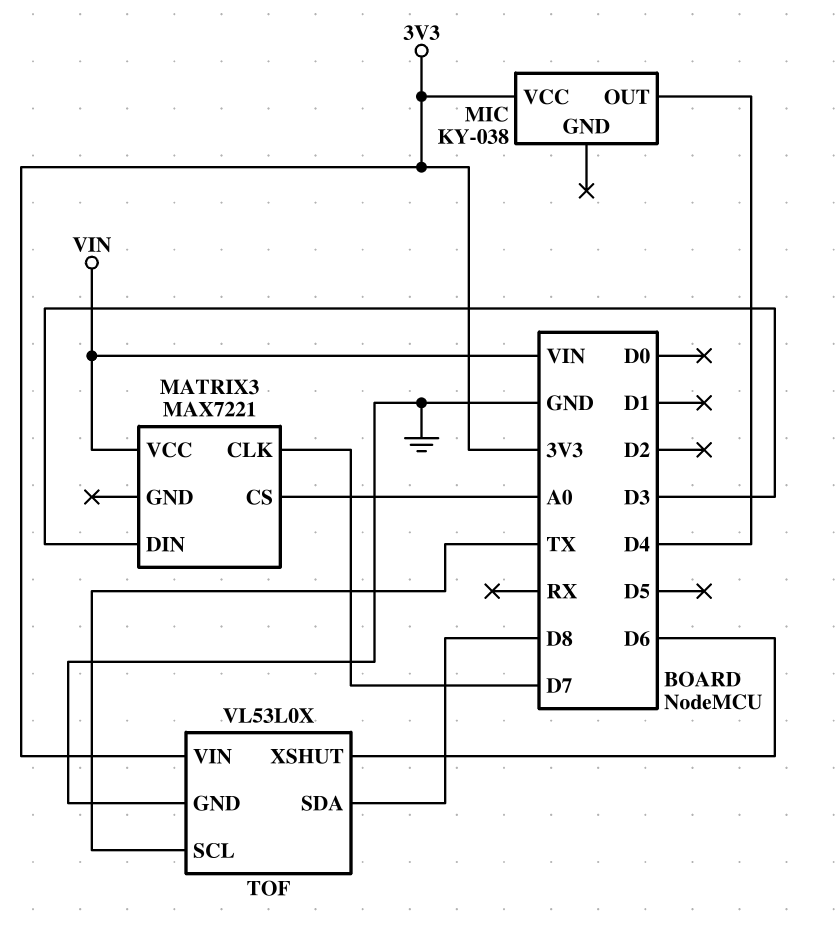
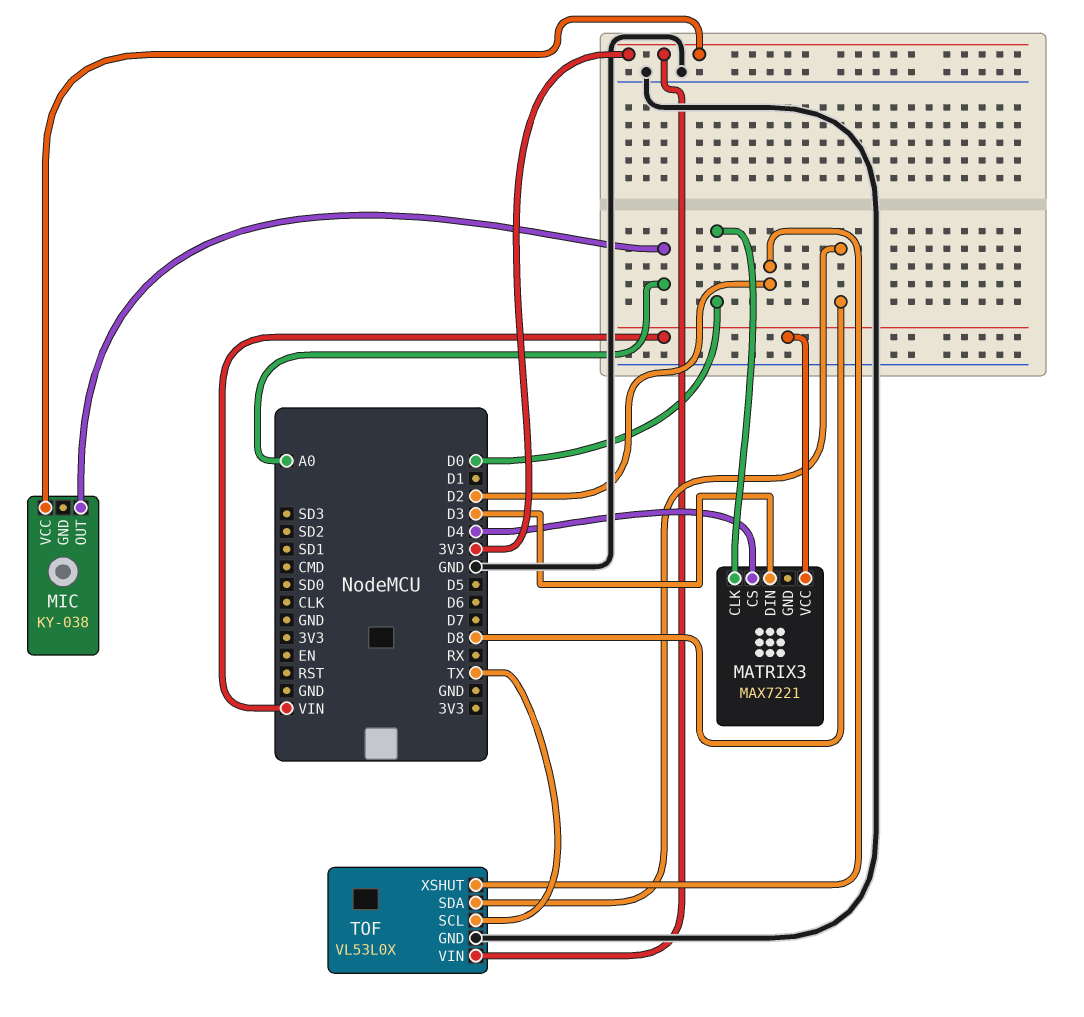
MATRIX3 pin CLK: D7 -> D0
MATRIX3 pin CS: A0 -> D4
MIC pin OUT: D4 -> A0
TOF pin XSHUT: D6 -> D2

